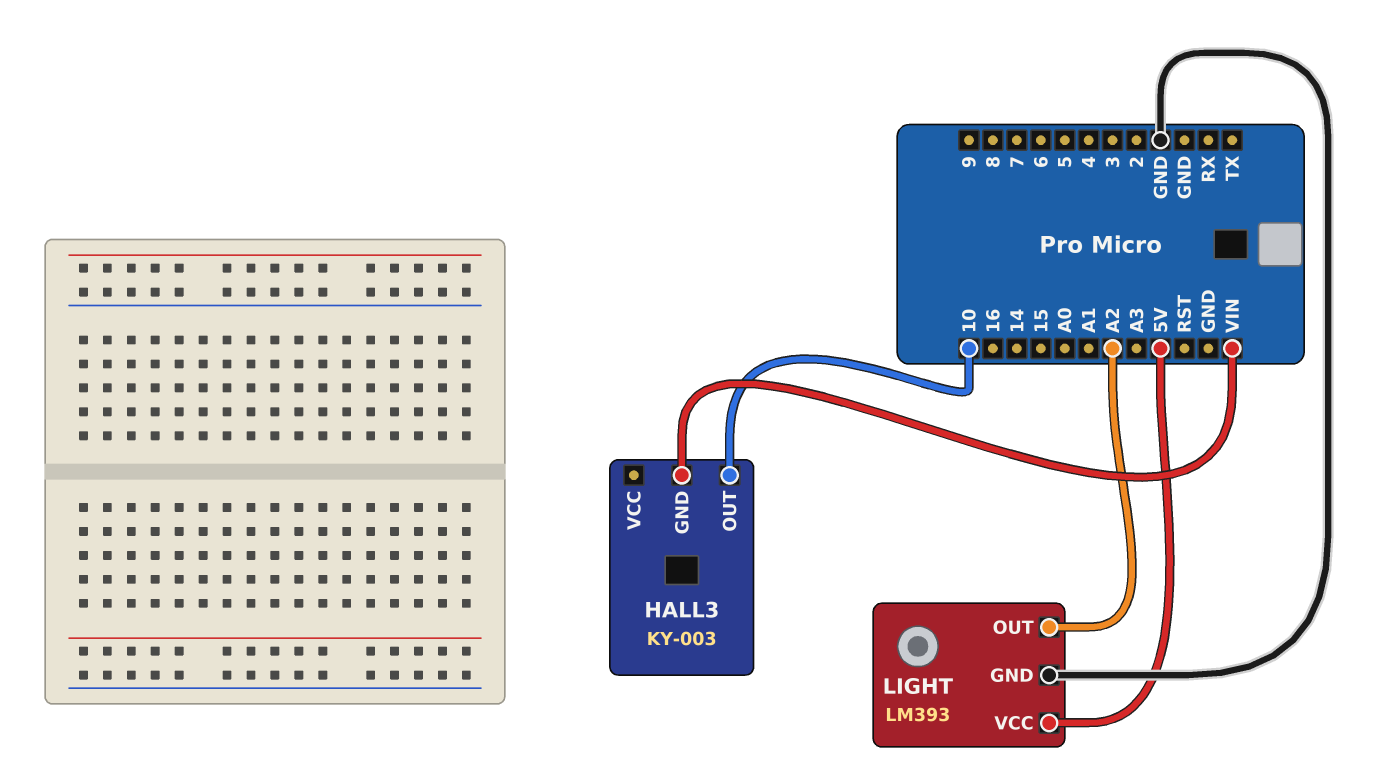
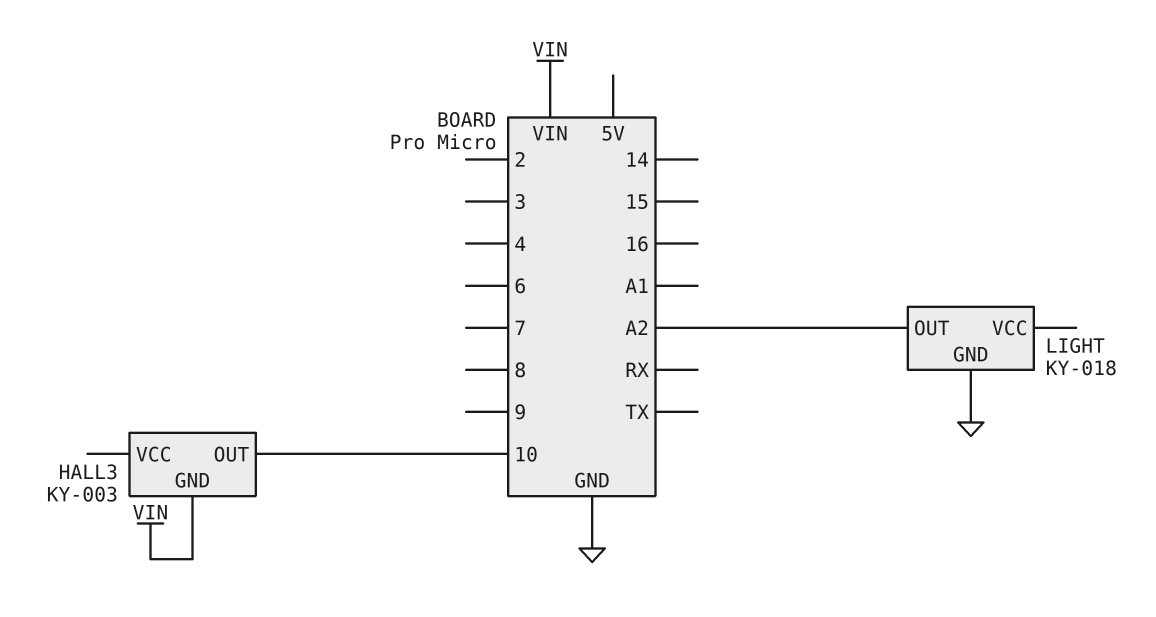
LIGHT: LM393 -> KY-018
LIGHT pin VCC: 5V -> none

